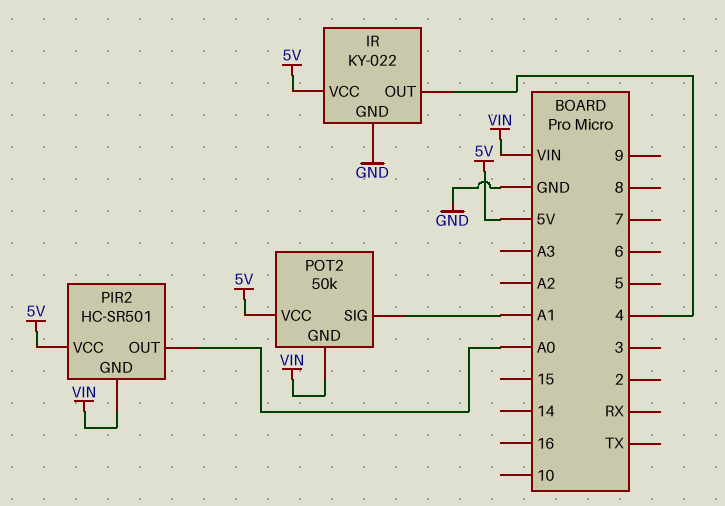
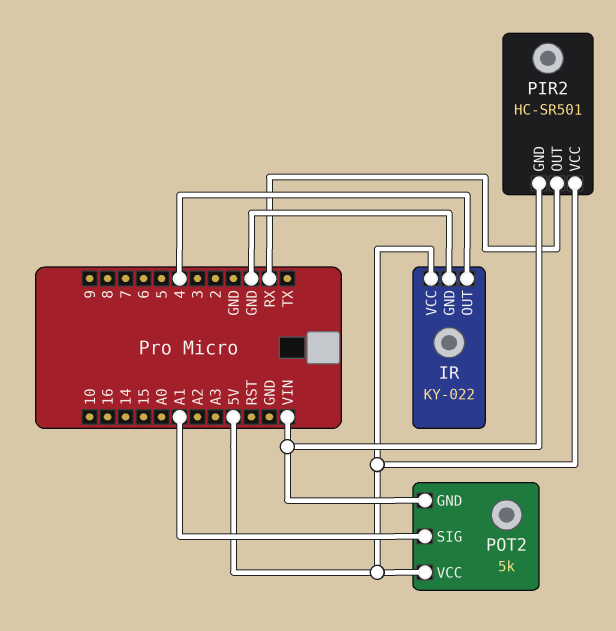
PIR2 pin OUT: A0 -> RX
POT2: 50k -> 5k

